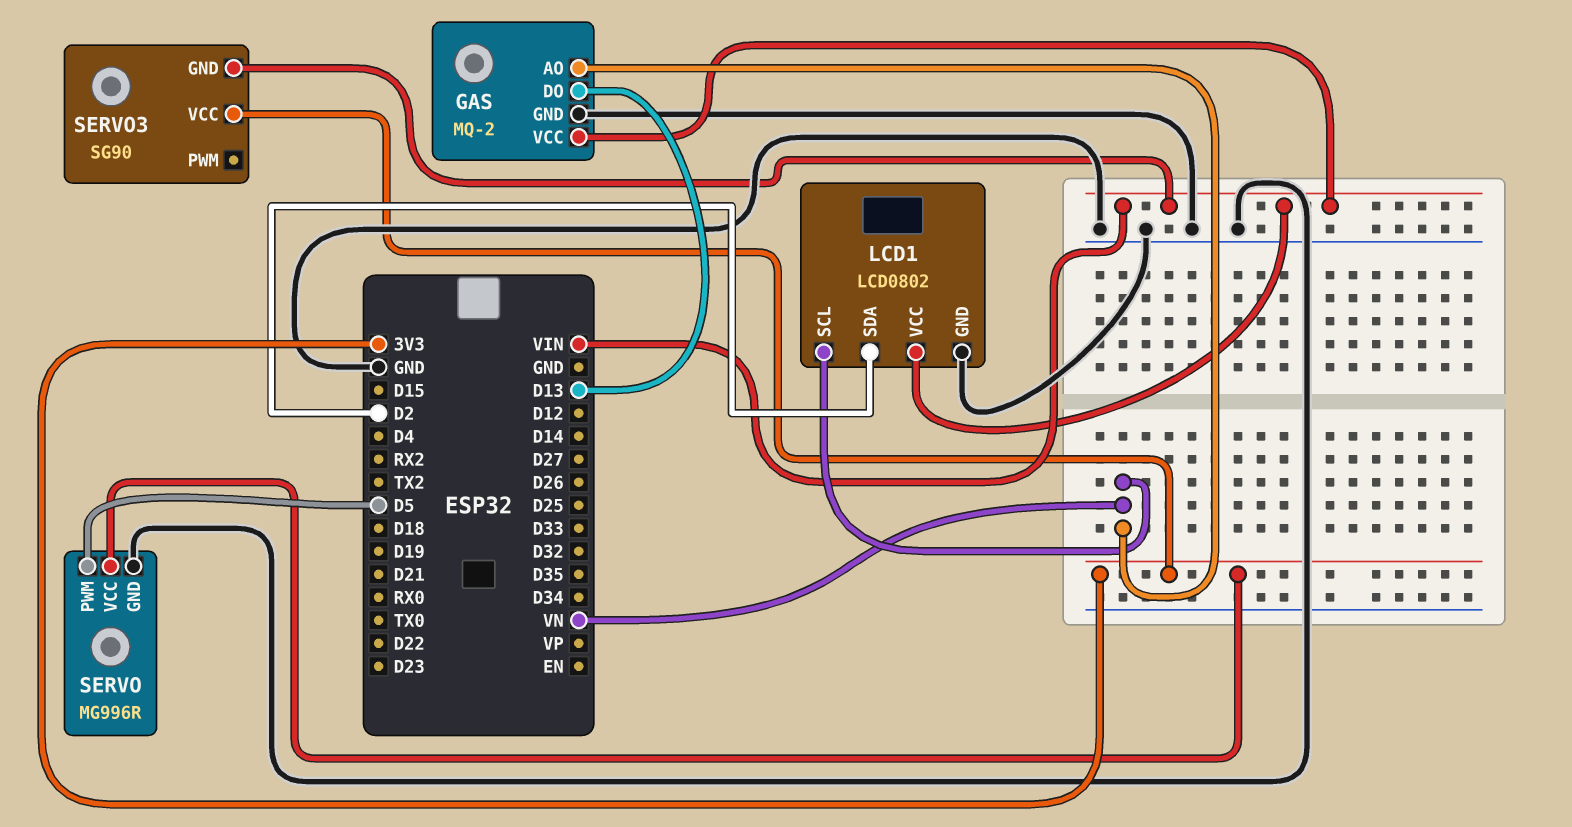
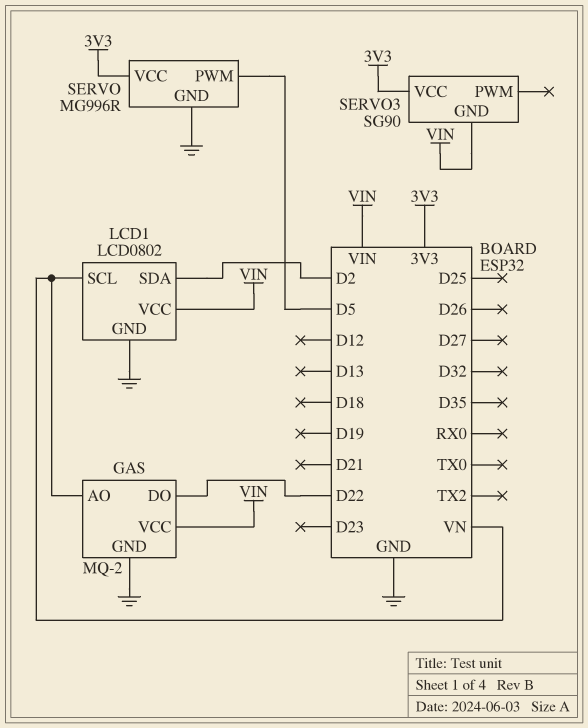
GAS pin DO: D13 -> D22

